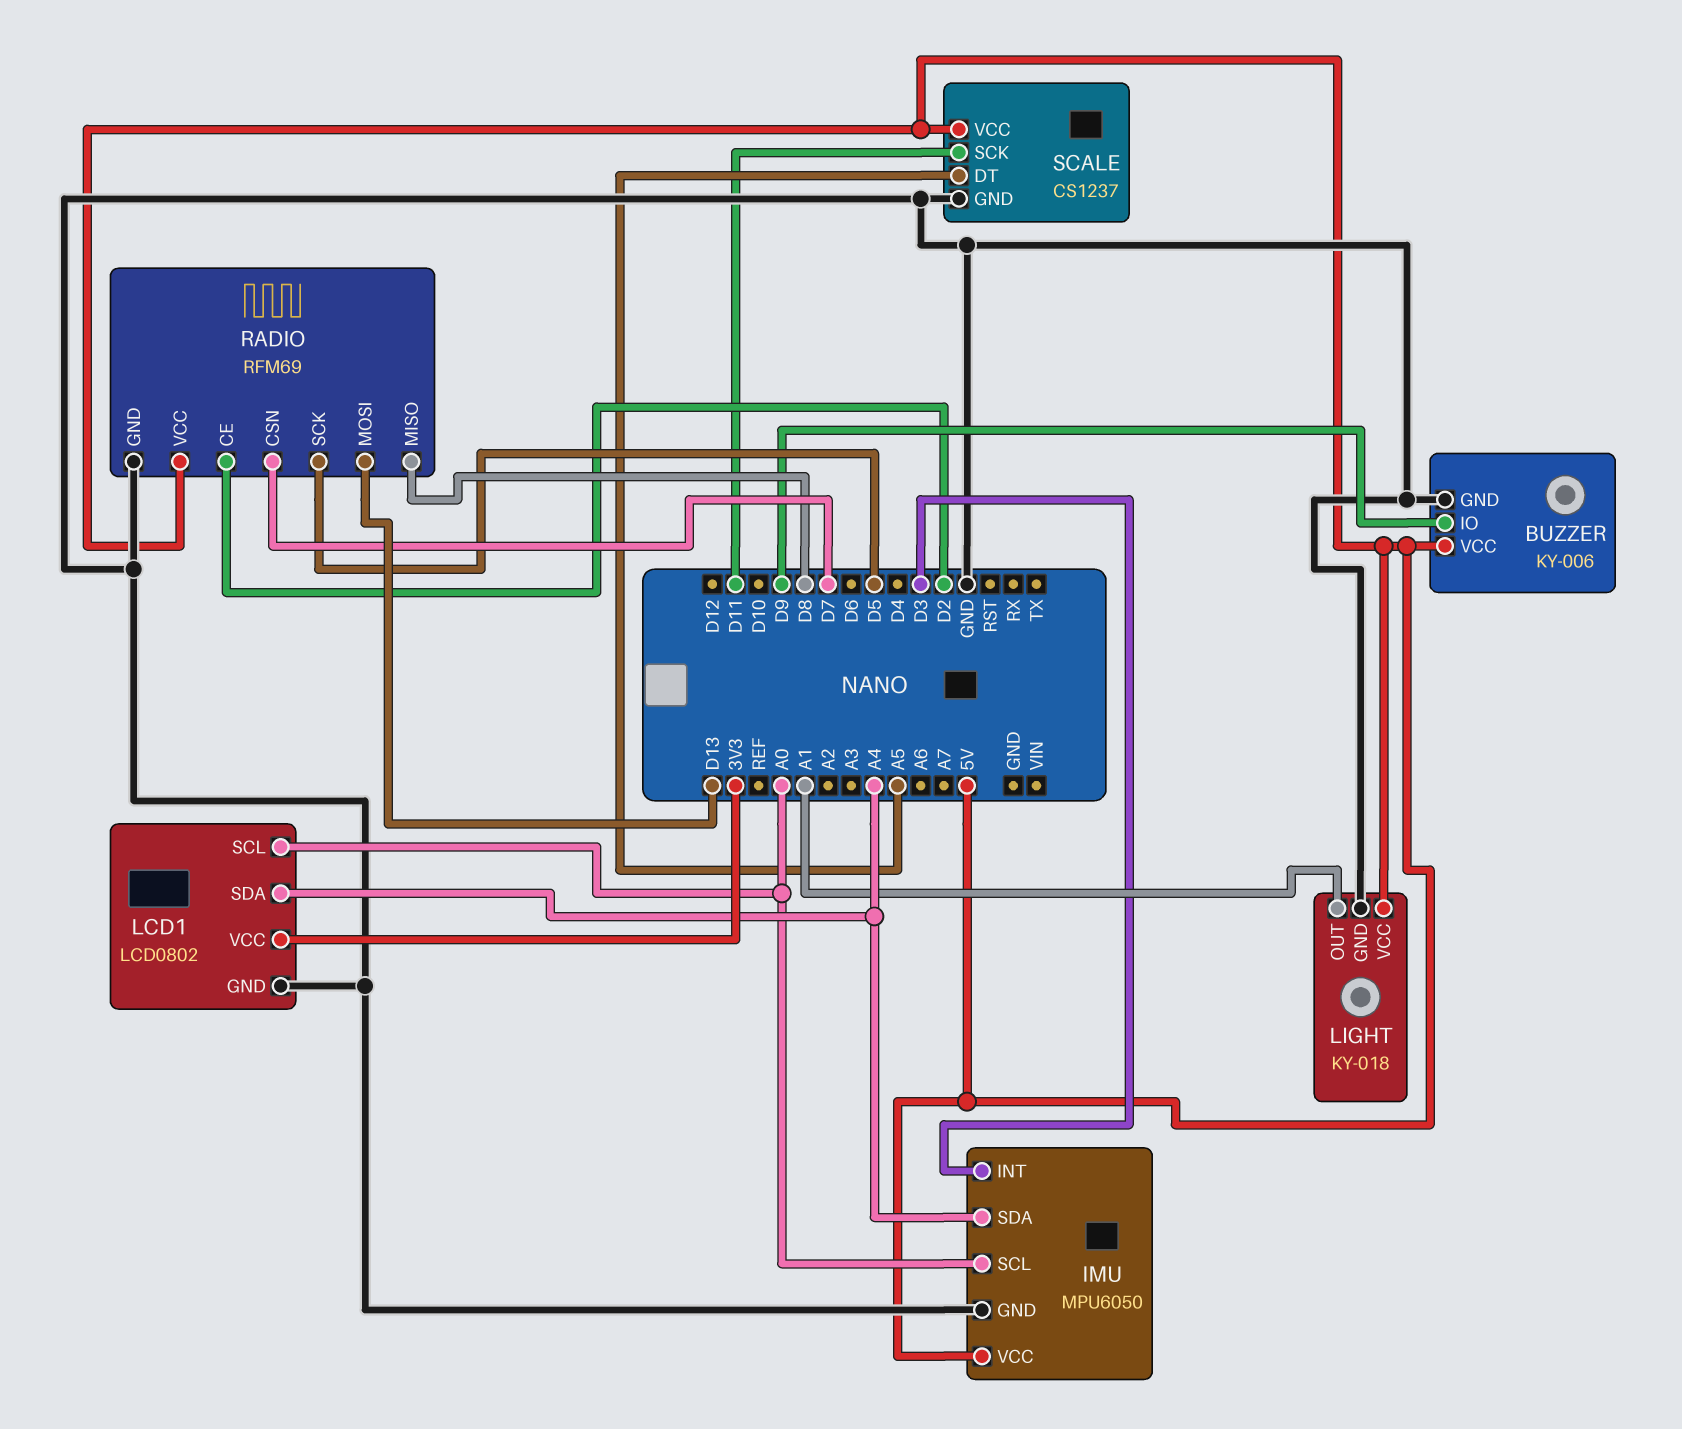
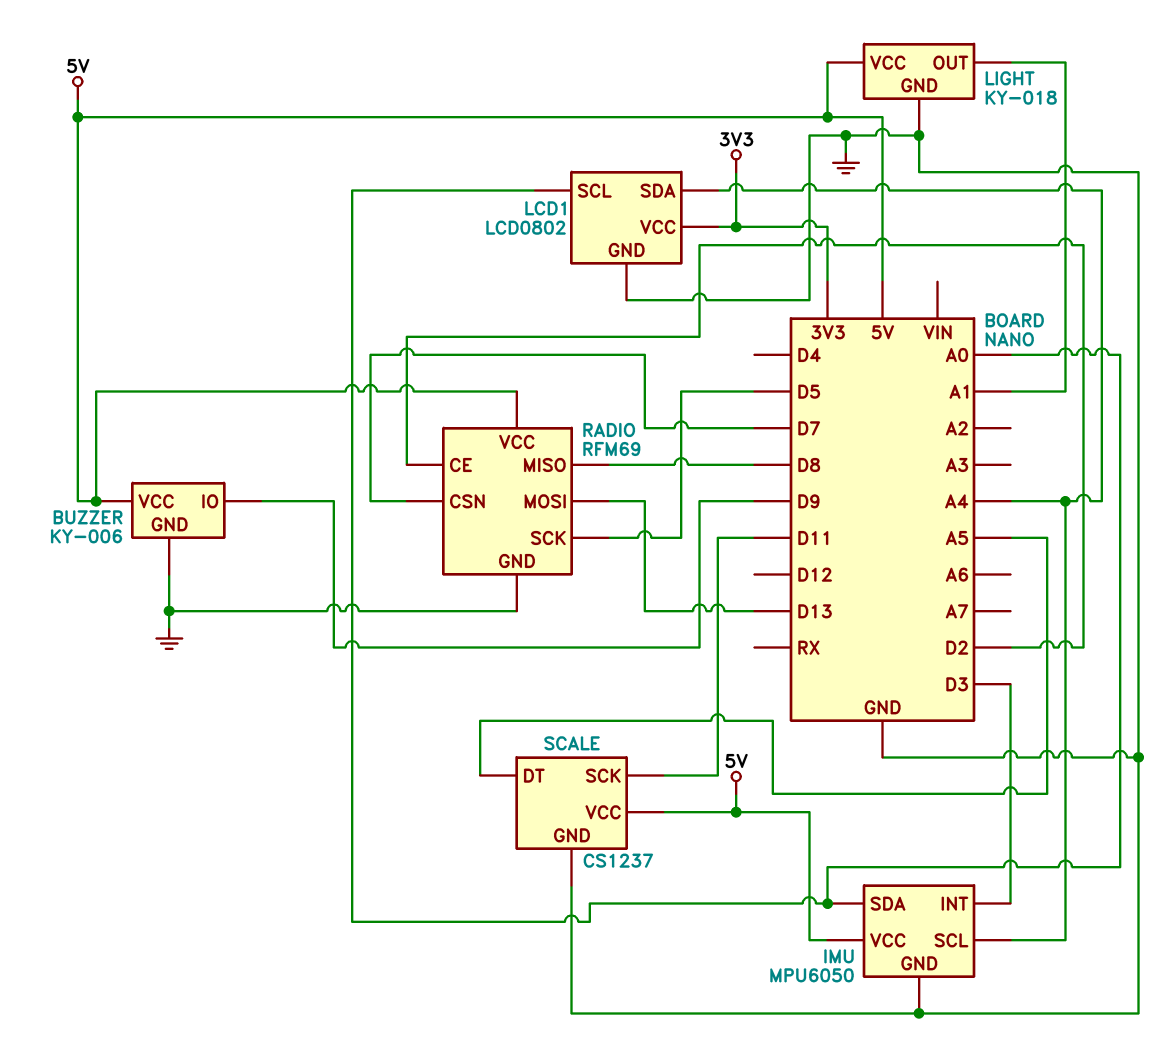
IMU pin SCL: A0 -> A4
IMU pin SDA: A4 -> A0

